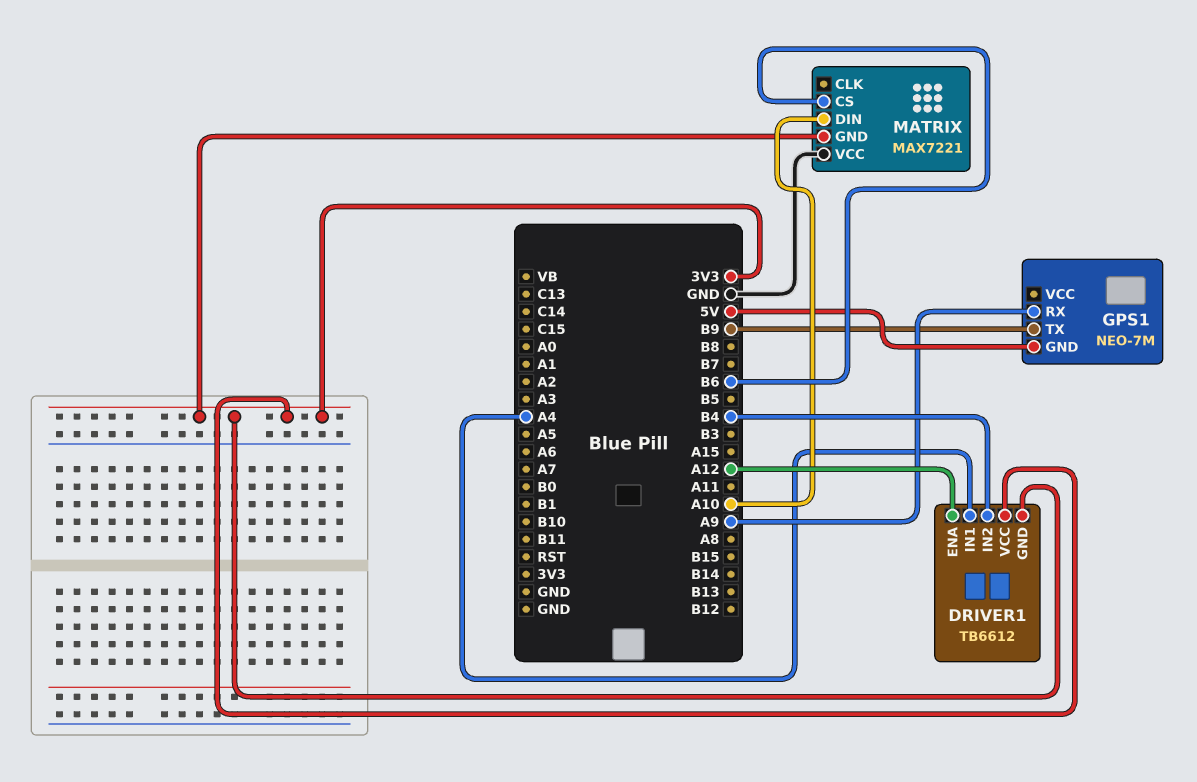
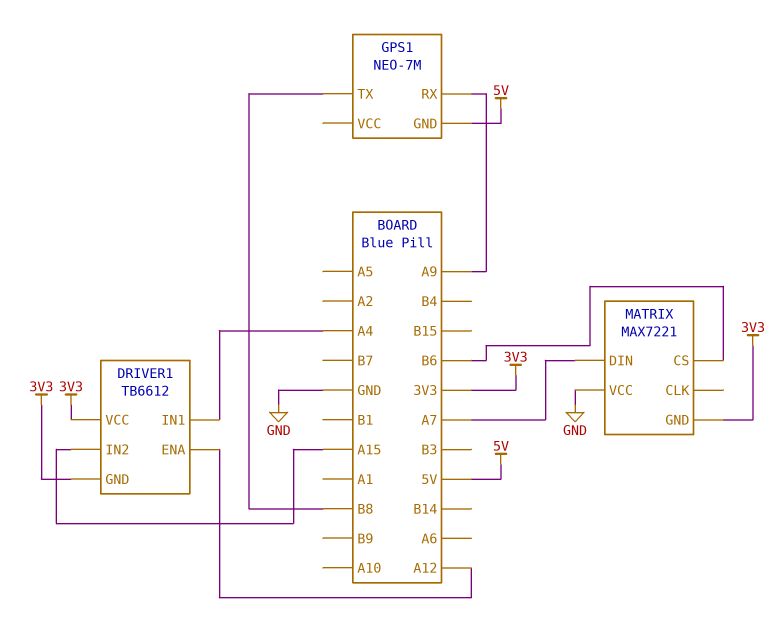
DRIVER1 pin IN2: B4 -> A15
GPS1 pin TX: B9 -> B8
MATRIX pin DIN: A10 -> A7

